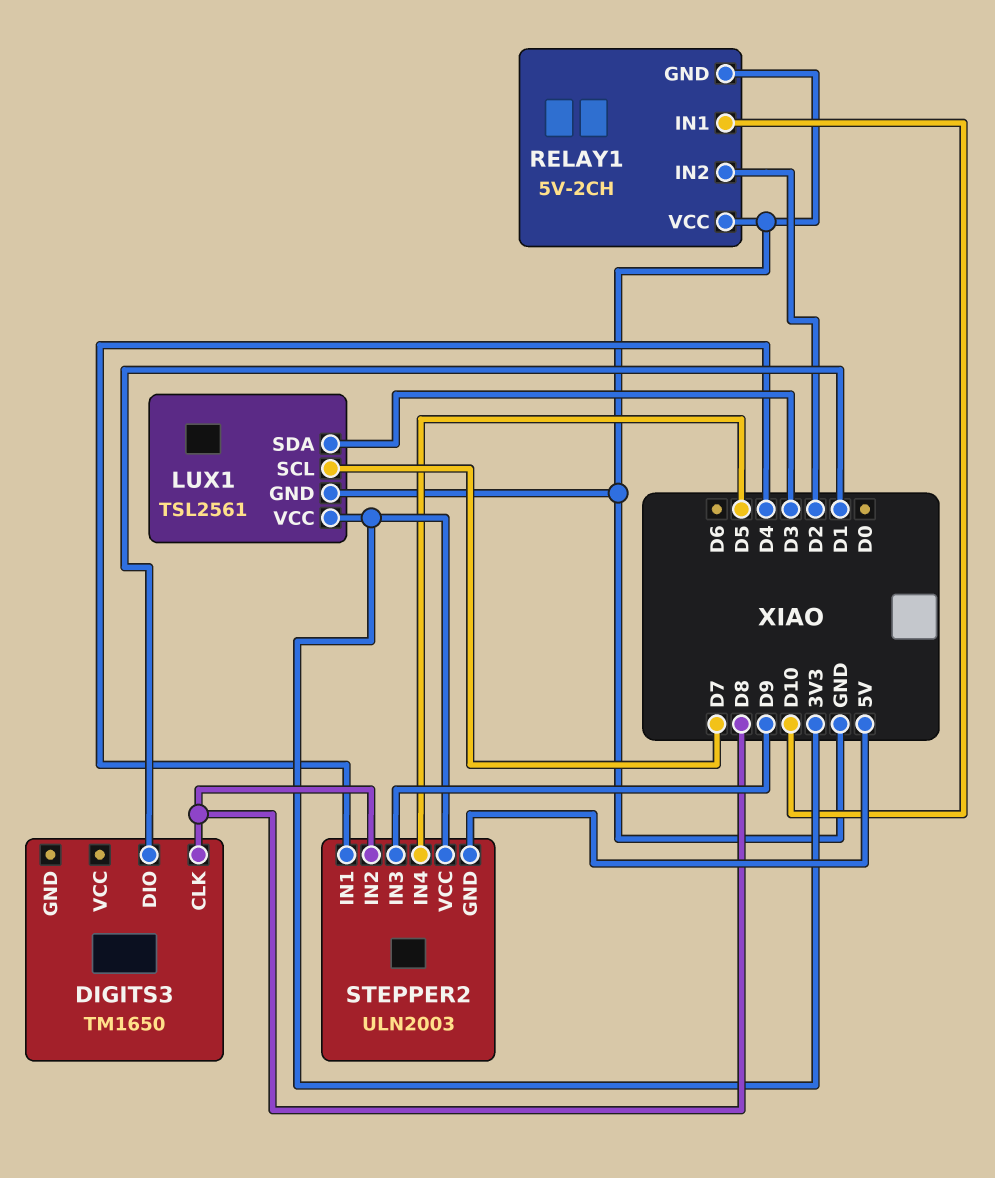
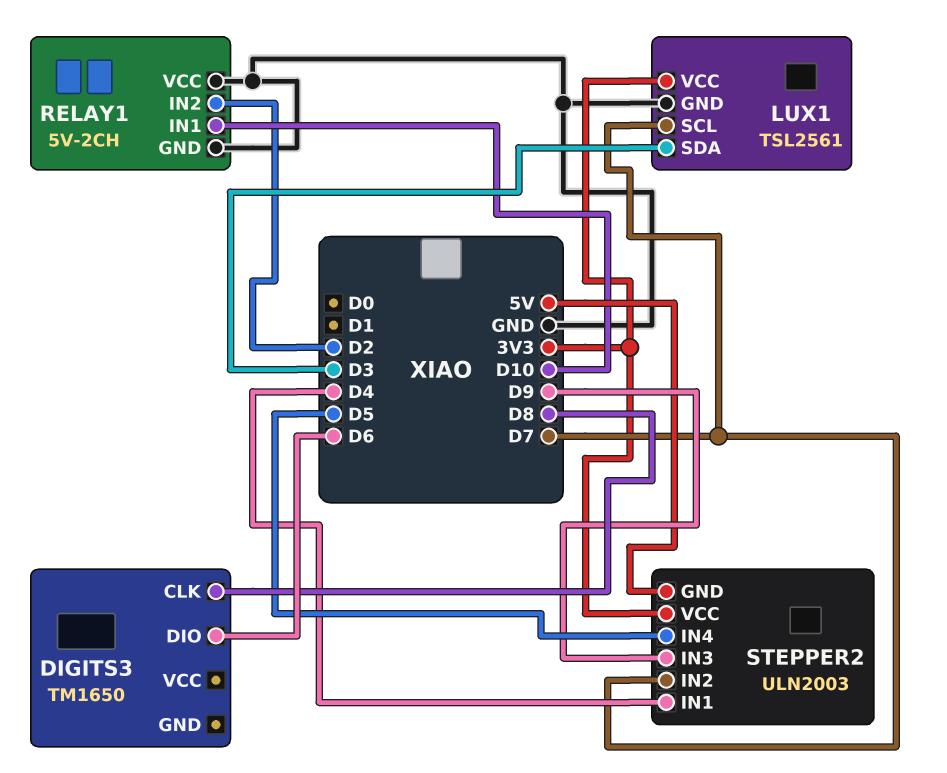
DIGITS3 pin DIO: D1 -> D6
STEPPER2 pin IN2: D8 -> D7

